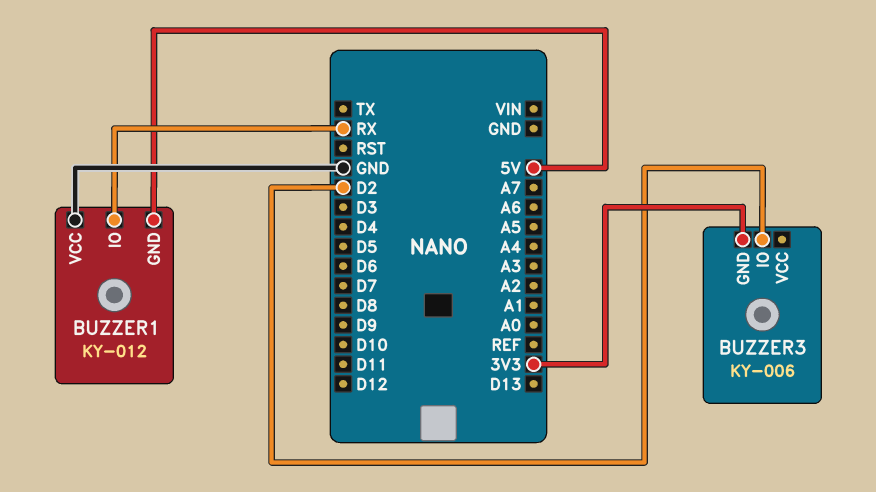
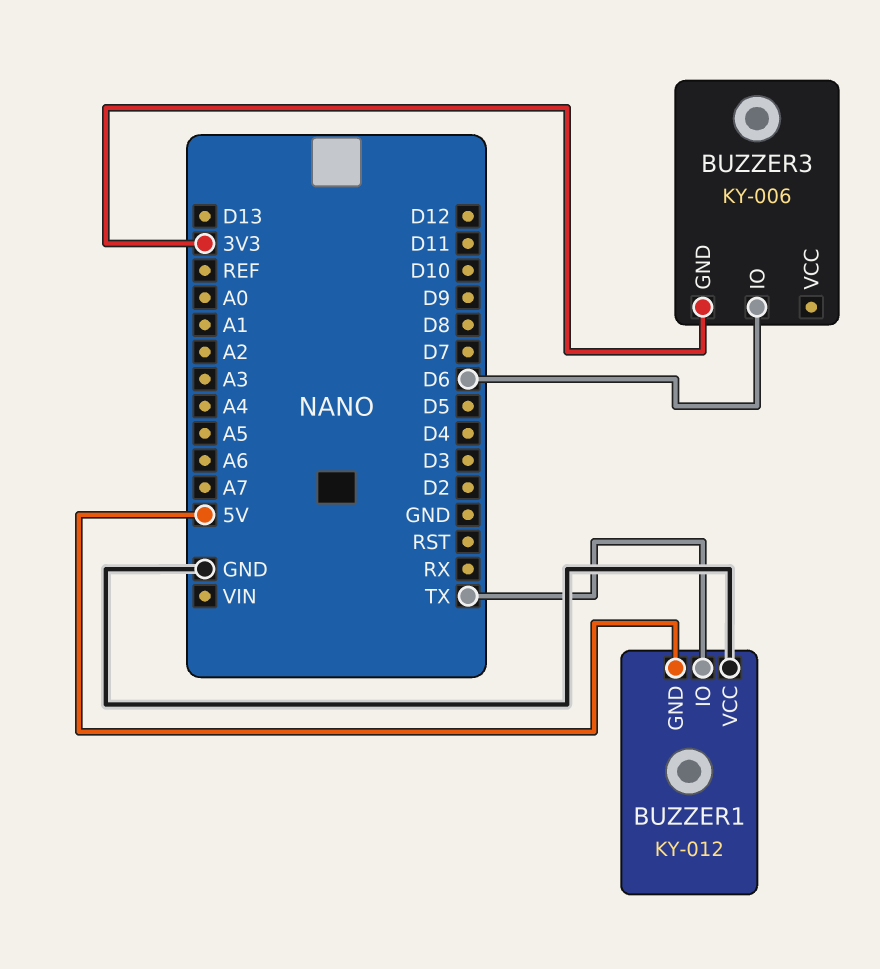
BUZZER1 pin IO: RX -> TX
BUZZER3 pin IO: D2 -> D6

